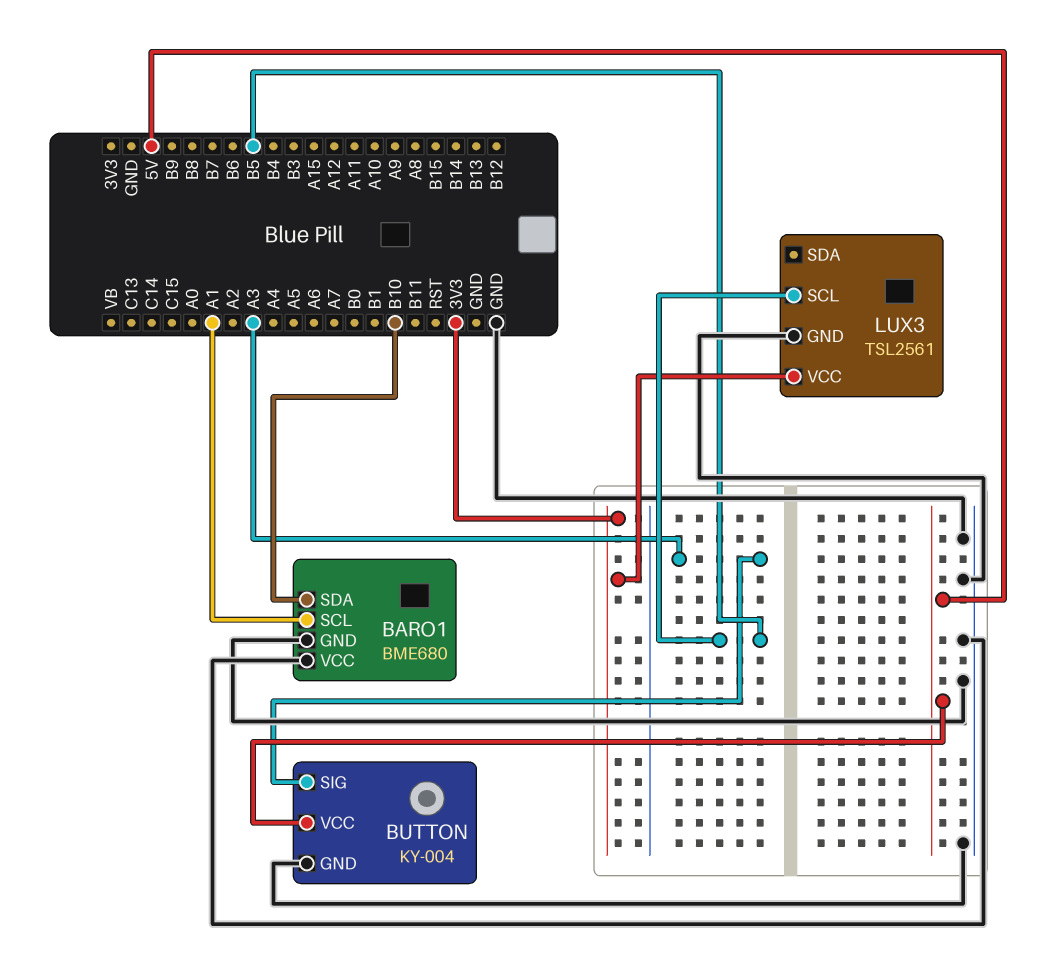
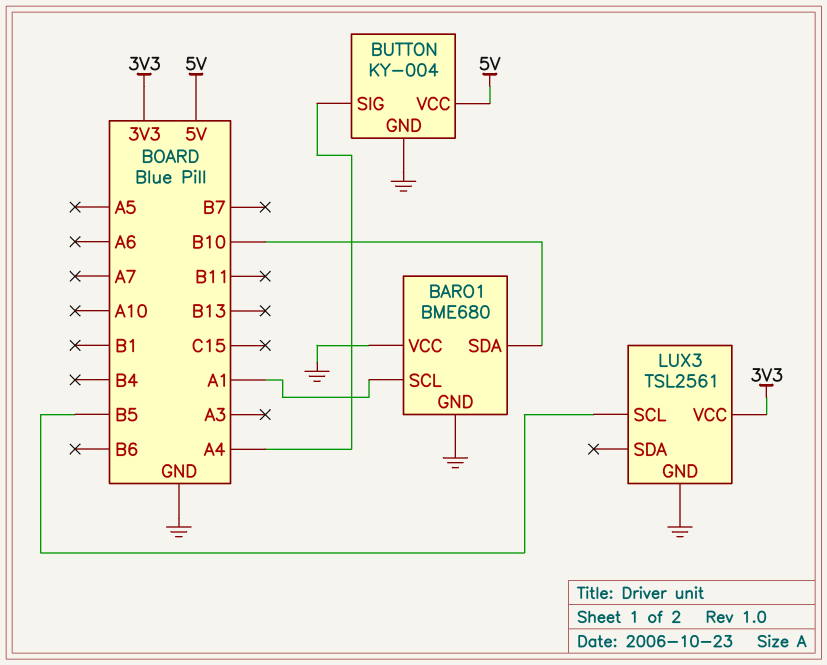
BUTTON pin SIG: A3 -> A4

